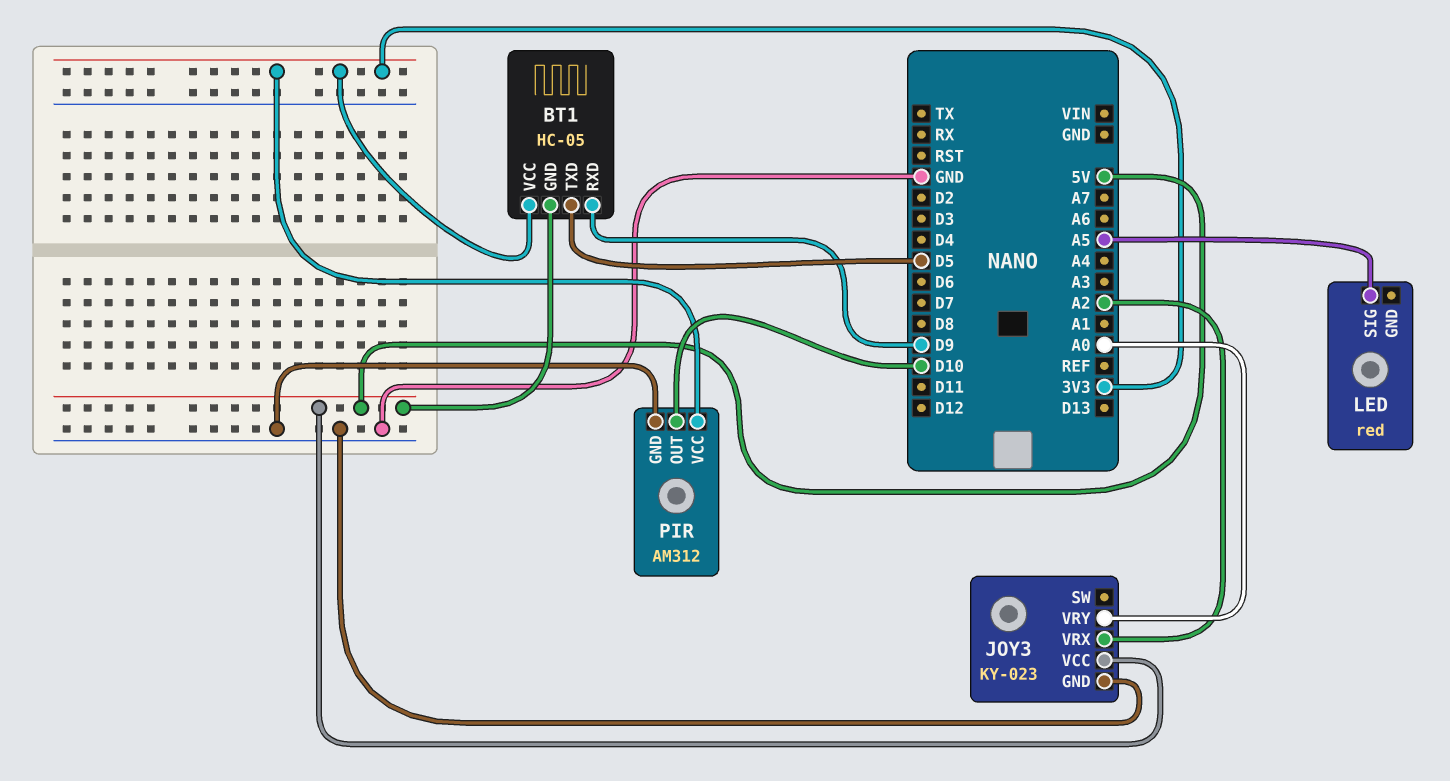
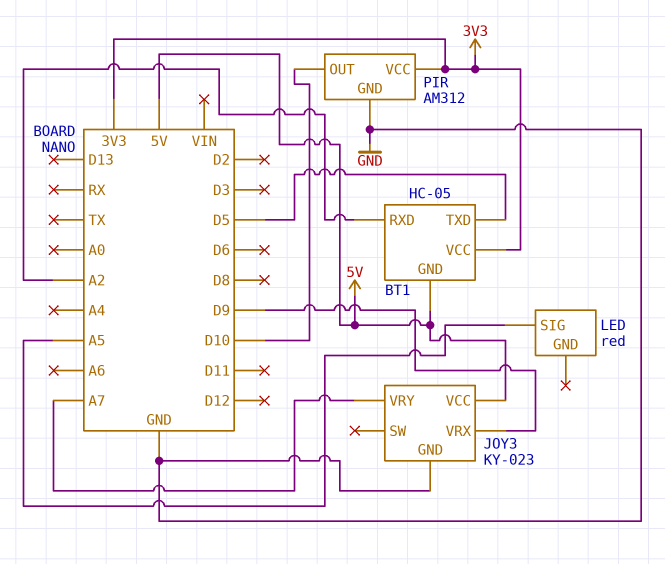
BT1 pin RXD: D9 -> A2
JOY3 pin VRX: A2 -> D9
JOY3 pin VRY: A0 -> A7

